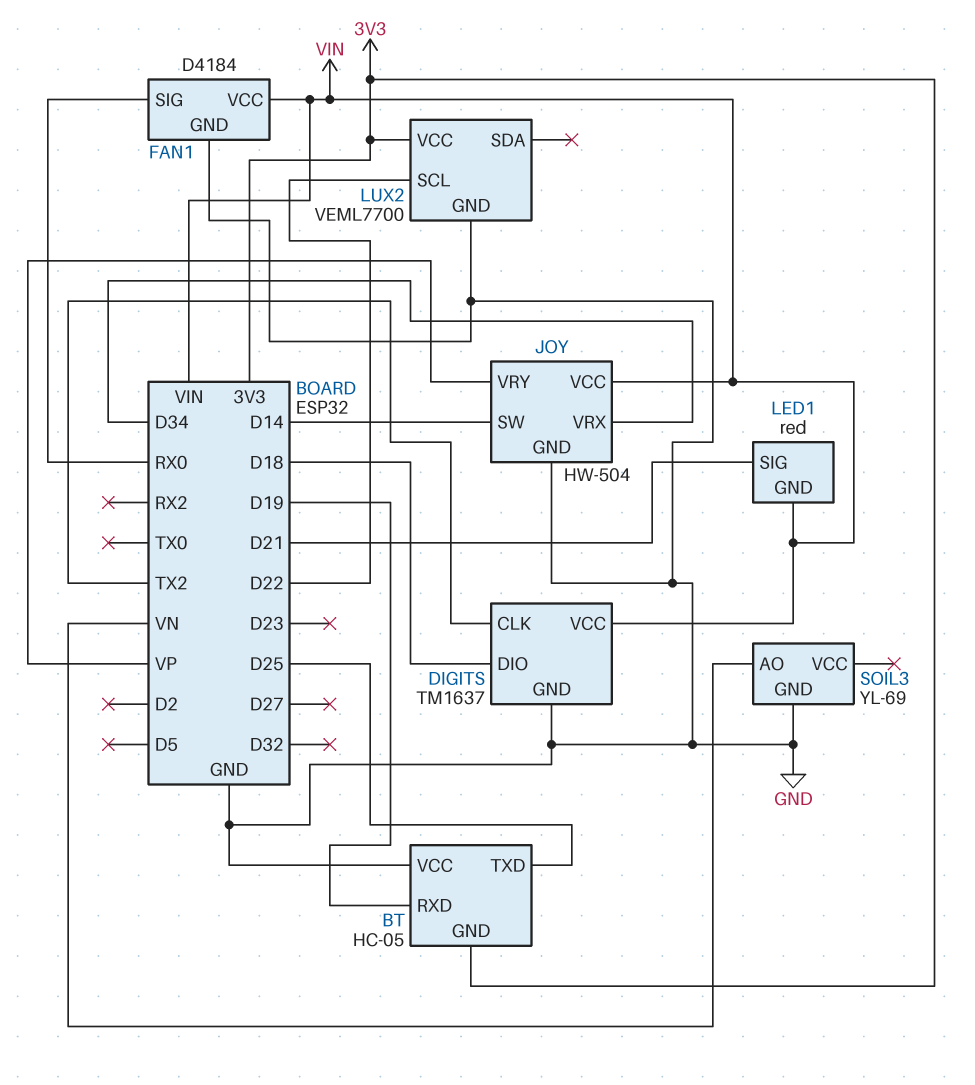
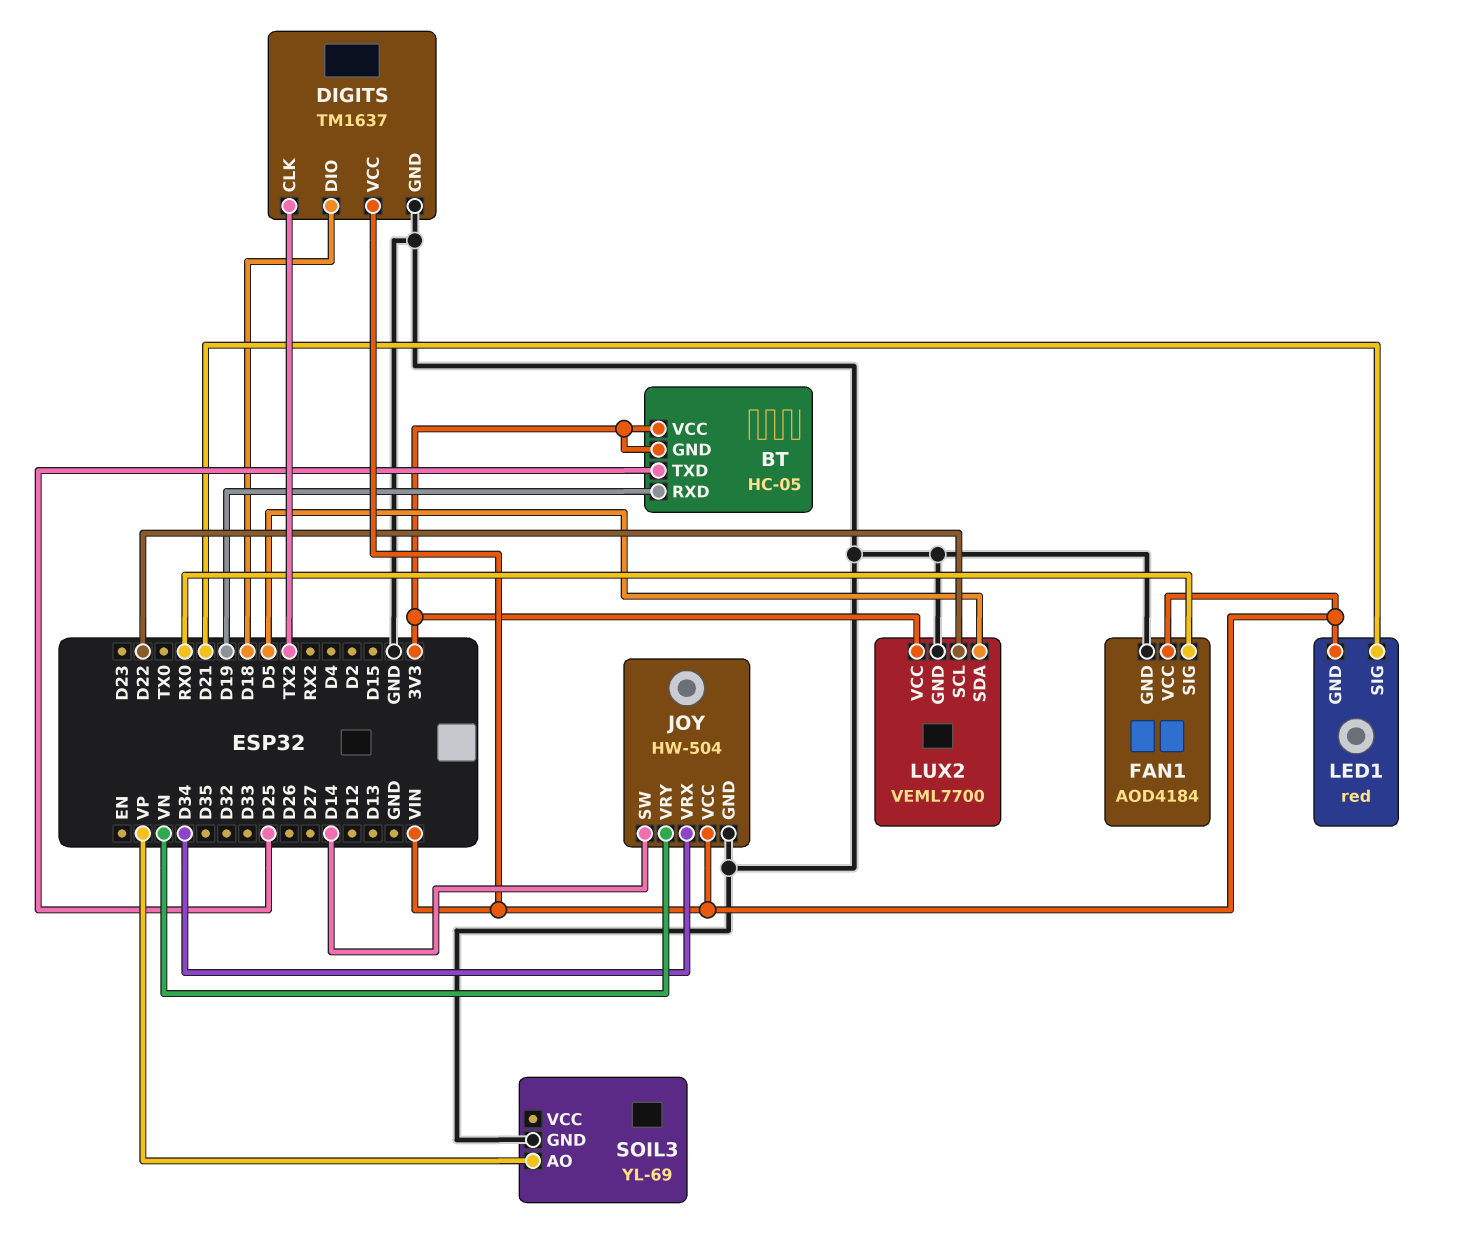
BT pin VCC: GND -> 3V3
FAN1: D4184 -> AOD4184
JOY pin VRY: VP -> VN
LUX2 pin SDA: none -> D5
SOIL3 pin AO: VN -> VP

